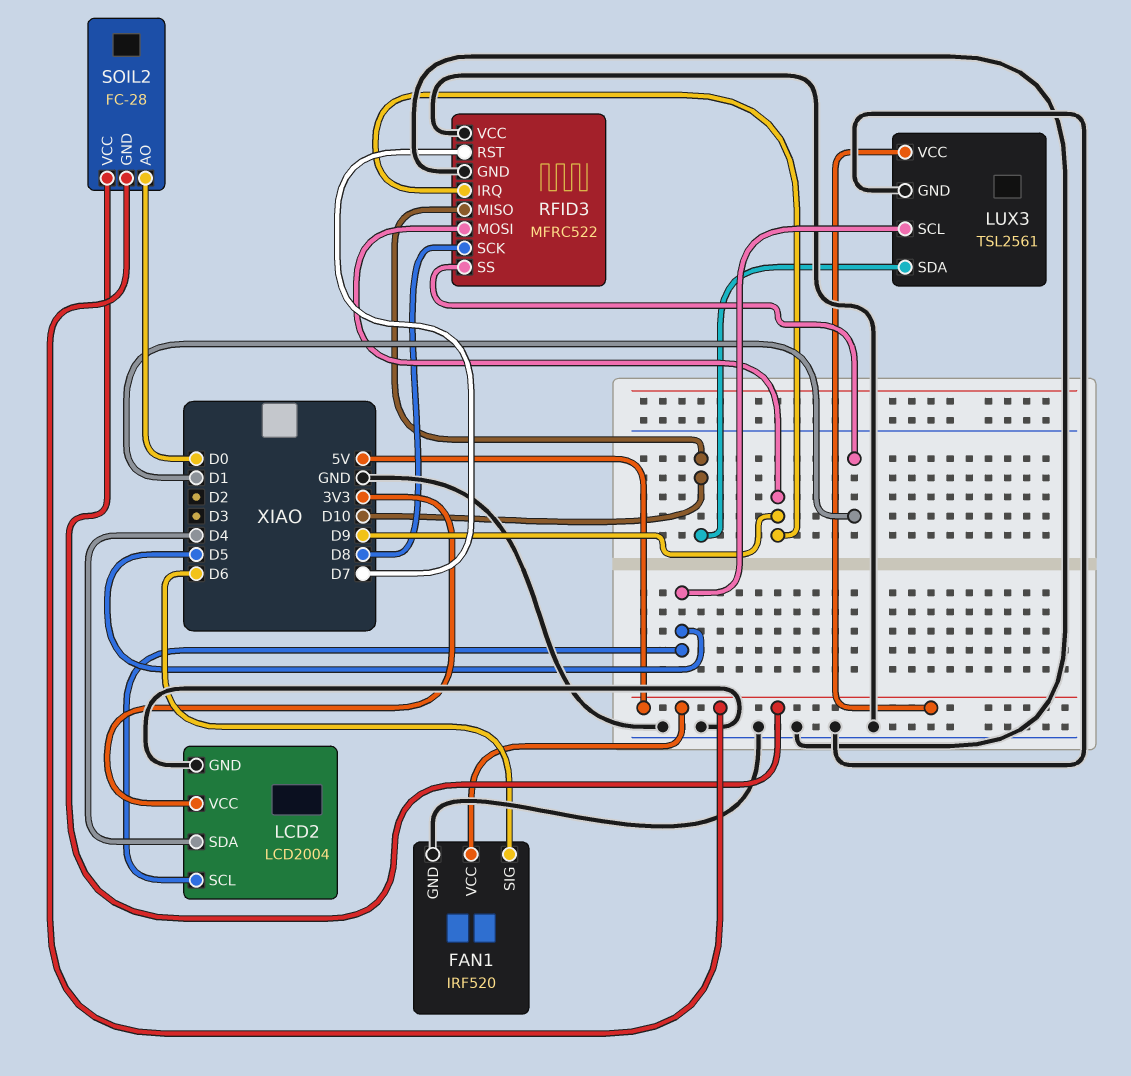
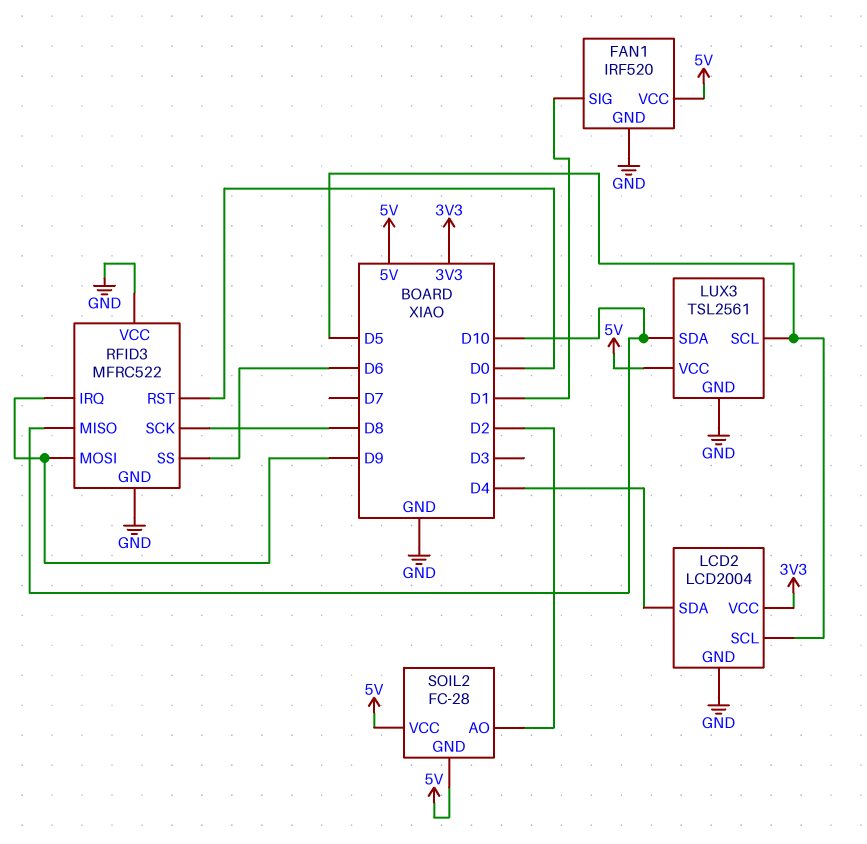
FAN1 pin SIG: D6 -> D1
RFID3 pin RST: D7 -> D0
RFID3 pin SS: D1 -> D6
SOIL2 pin AO: D0 -> D2

